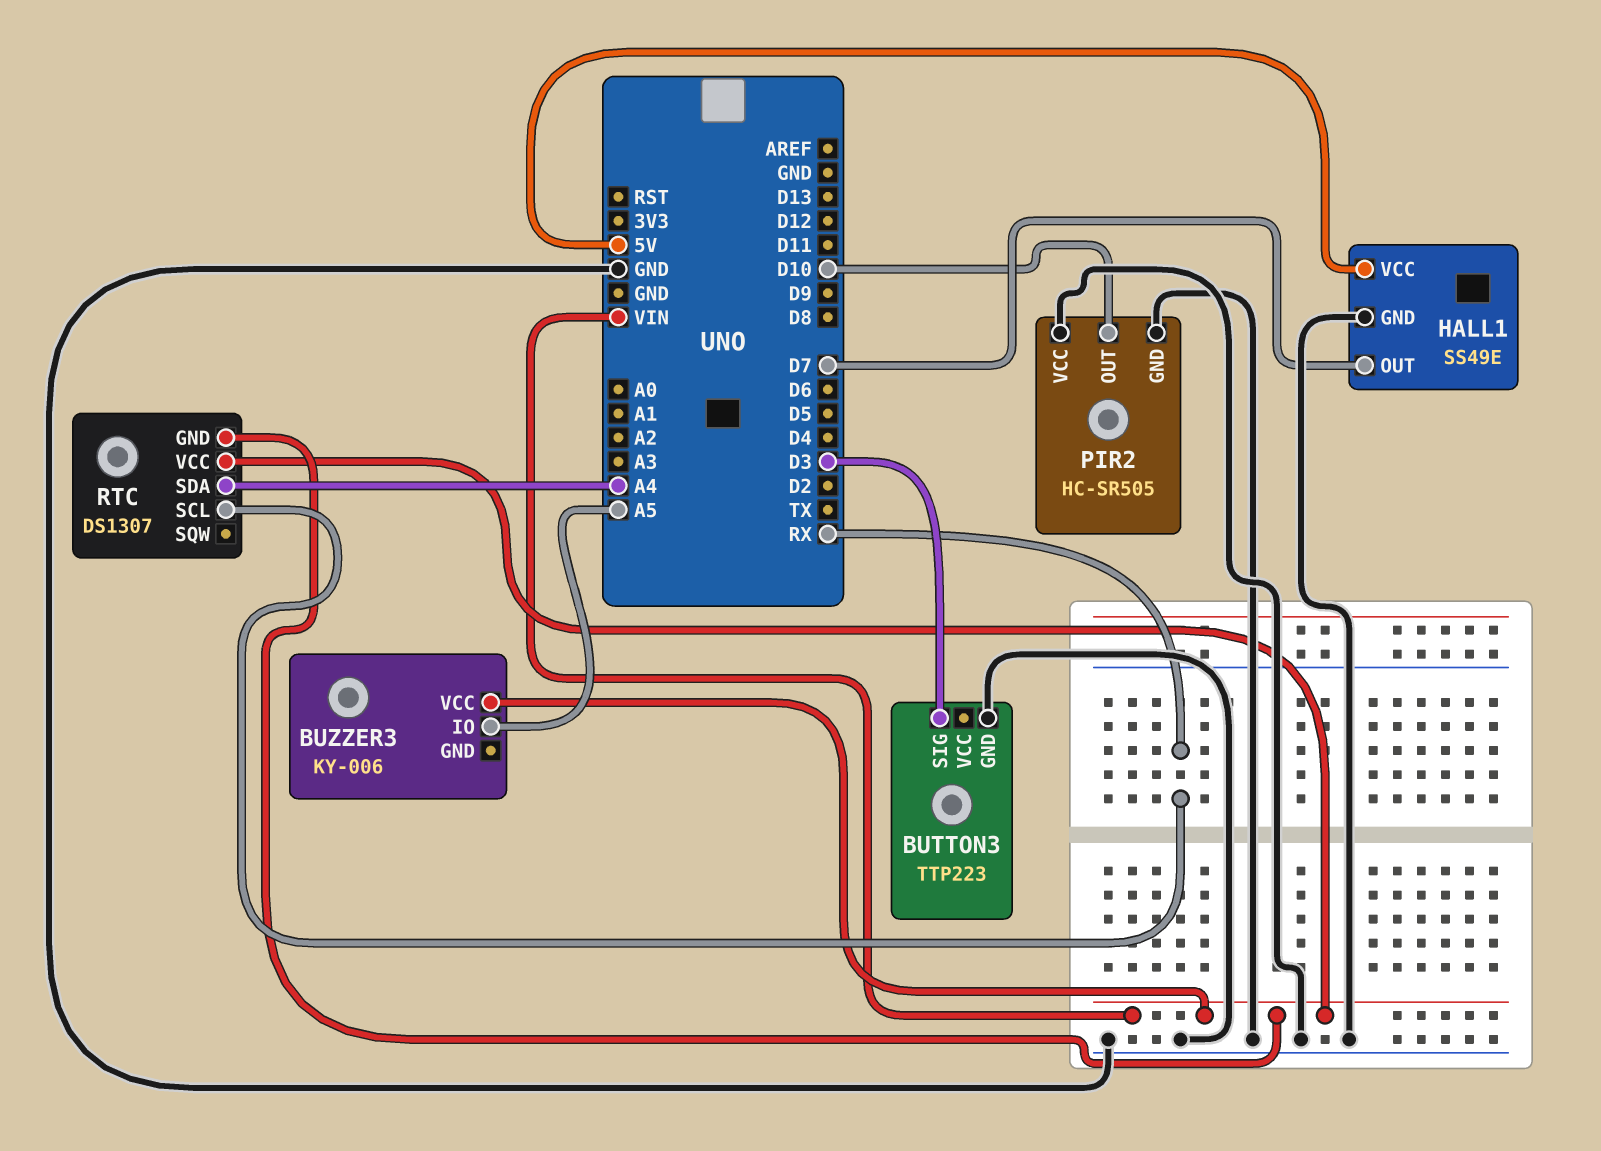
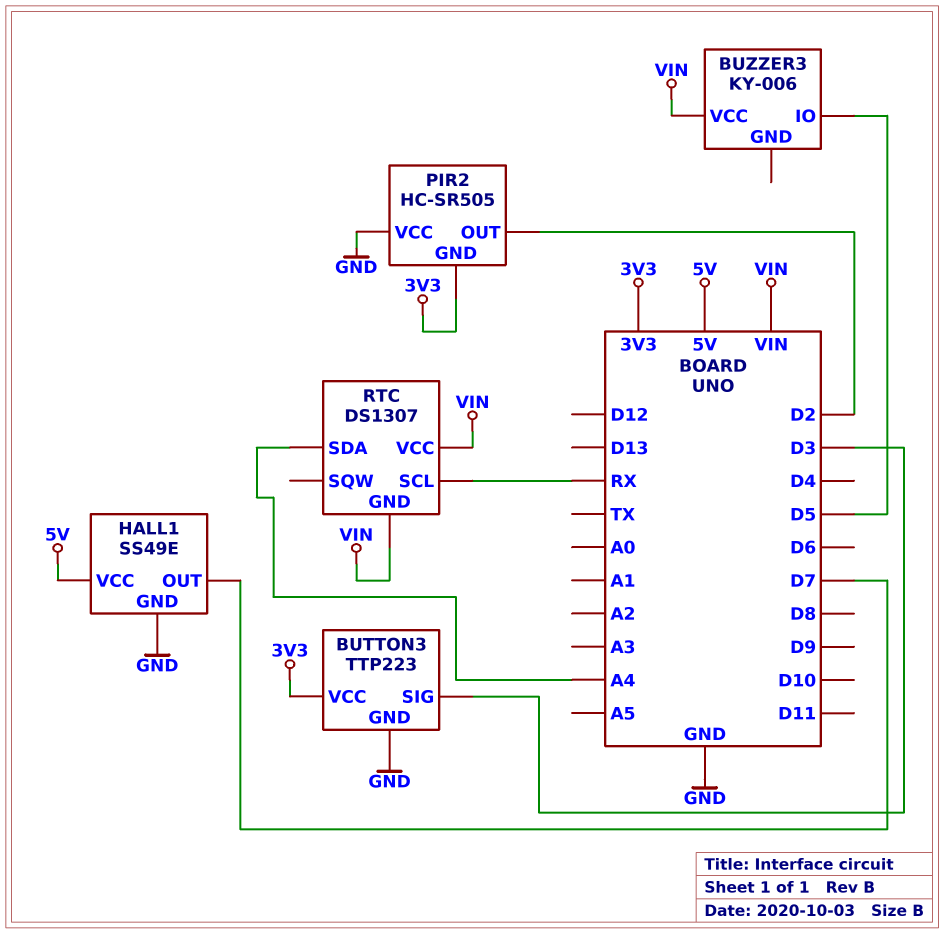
BUTTON3 pin VCC: none -> 3V3
BUZZER3 pin IO: A5 -> D5
PIR2 pin GND: GND -> 3V3
PIR2 pin OUT: D10 -> D2

